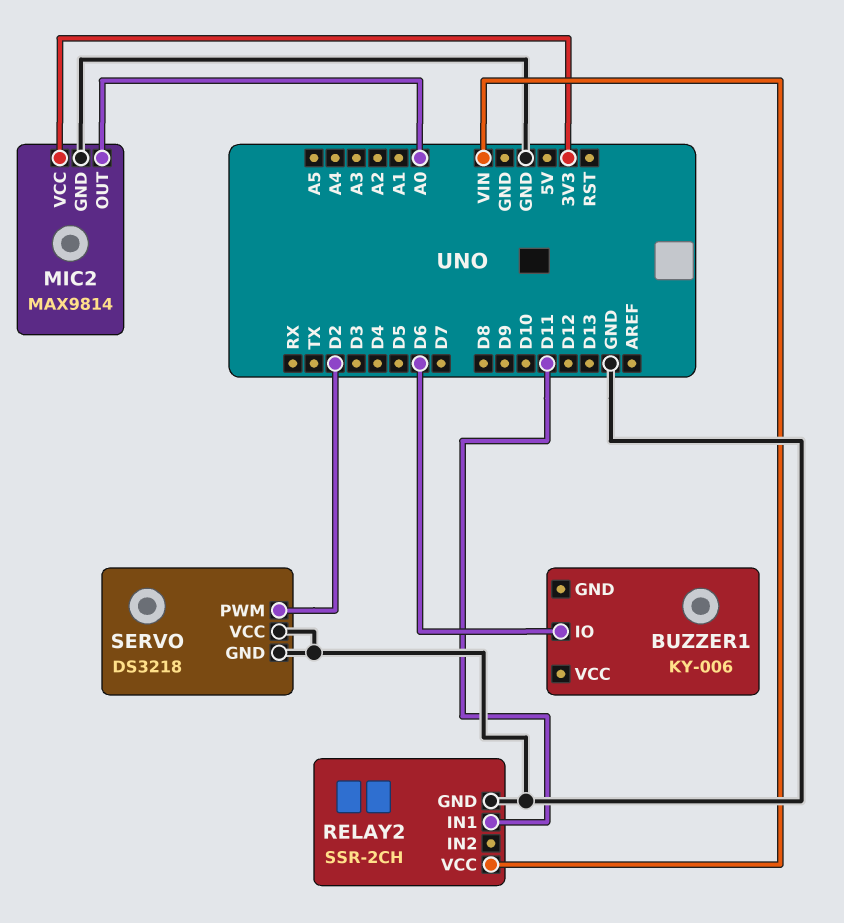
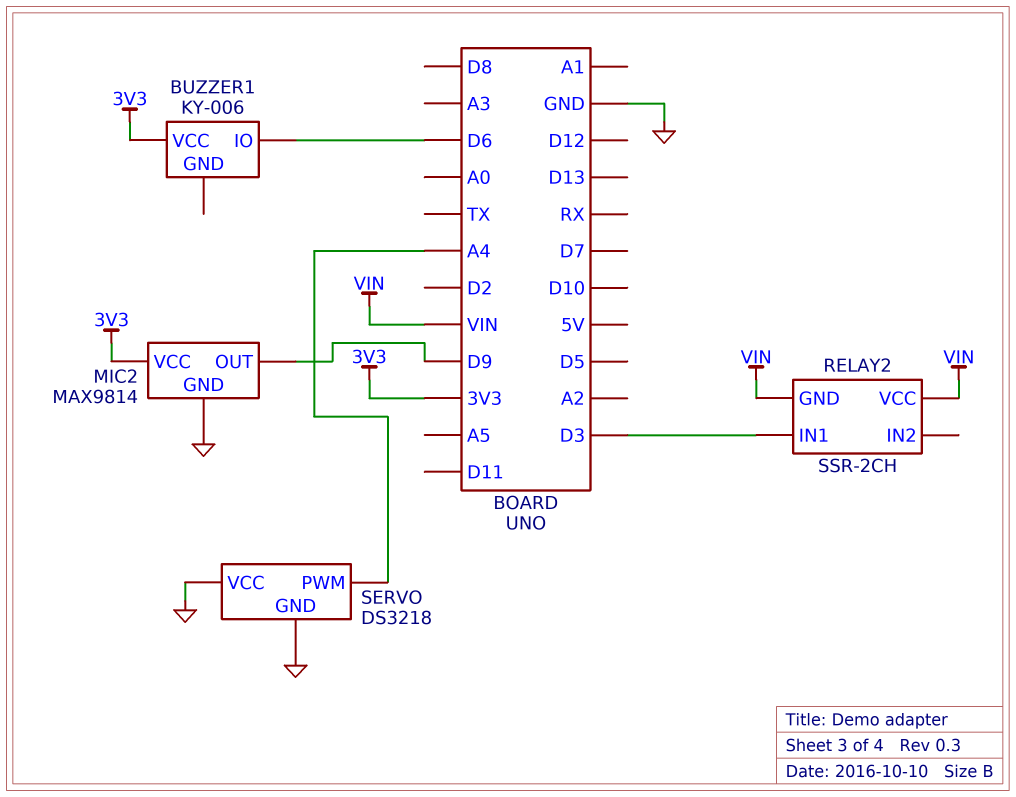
BUZZER1 pin VCC: none -> 3V3
MIC2 pin OUT: A0 -> D9
RELAY2 pin GND: GND -> VIN
RELAY2 pin IN1: D11 -> D3
SERVO pin PWM: D2 -> A4

